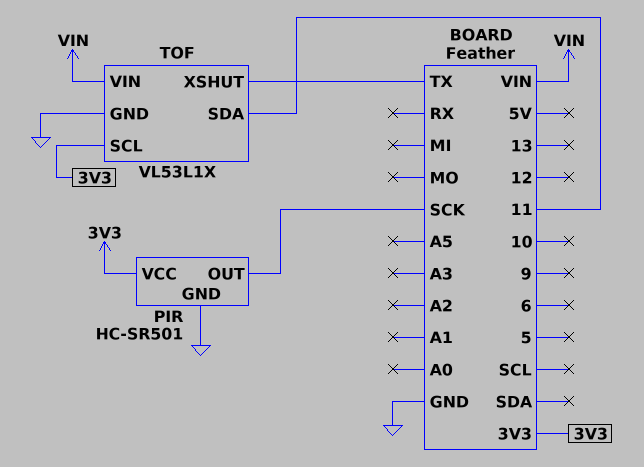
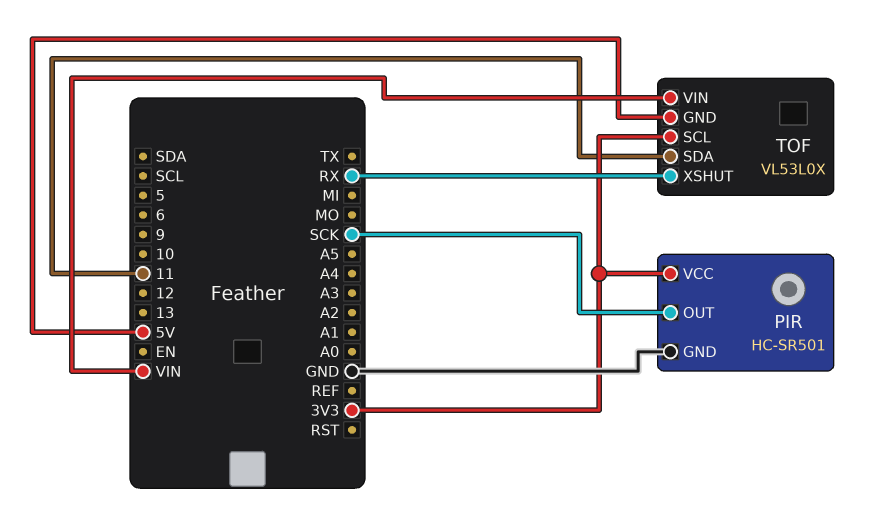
TOF: VL53L1X -> VL53L0X
TOF pin GND: GND -> 5V
TOF pin XSHUT: TX -> RX

